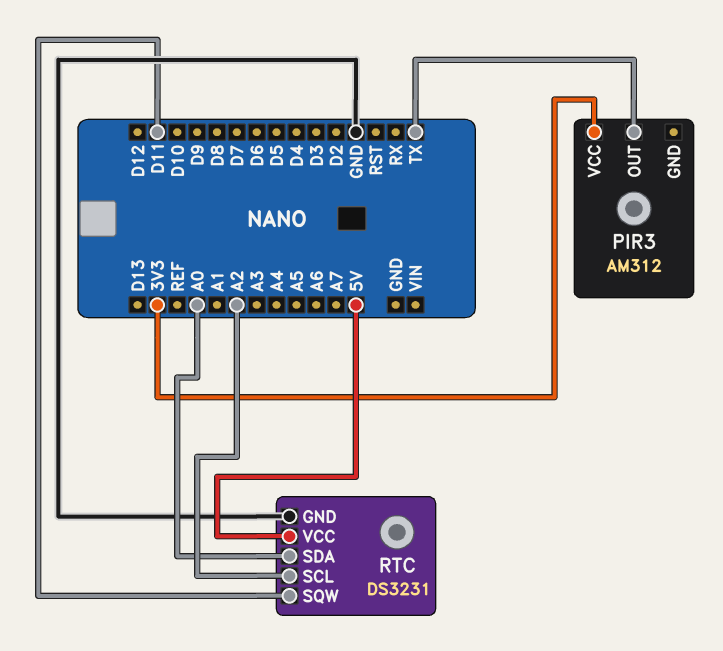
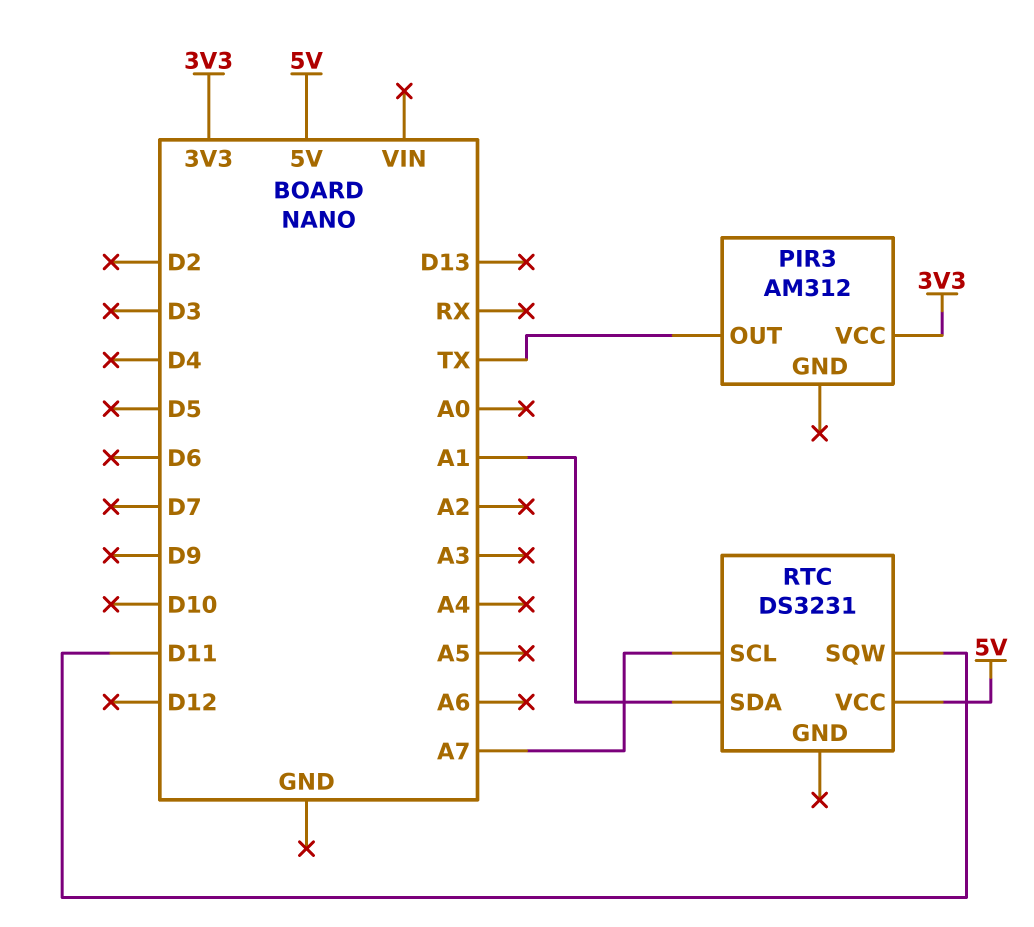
RTC pin GND: GND -> none
RTC pin SCL: A2 -> A7
RTC pin SDA: A0 -> A1

